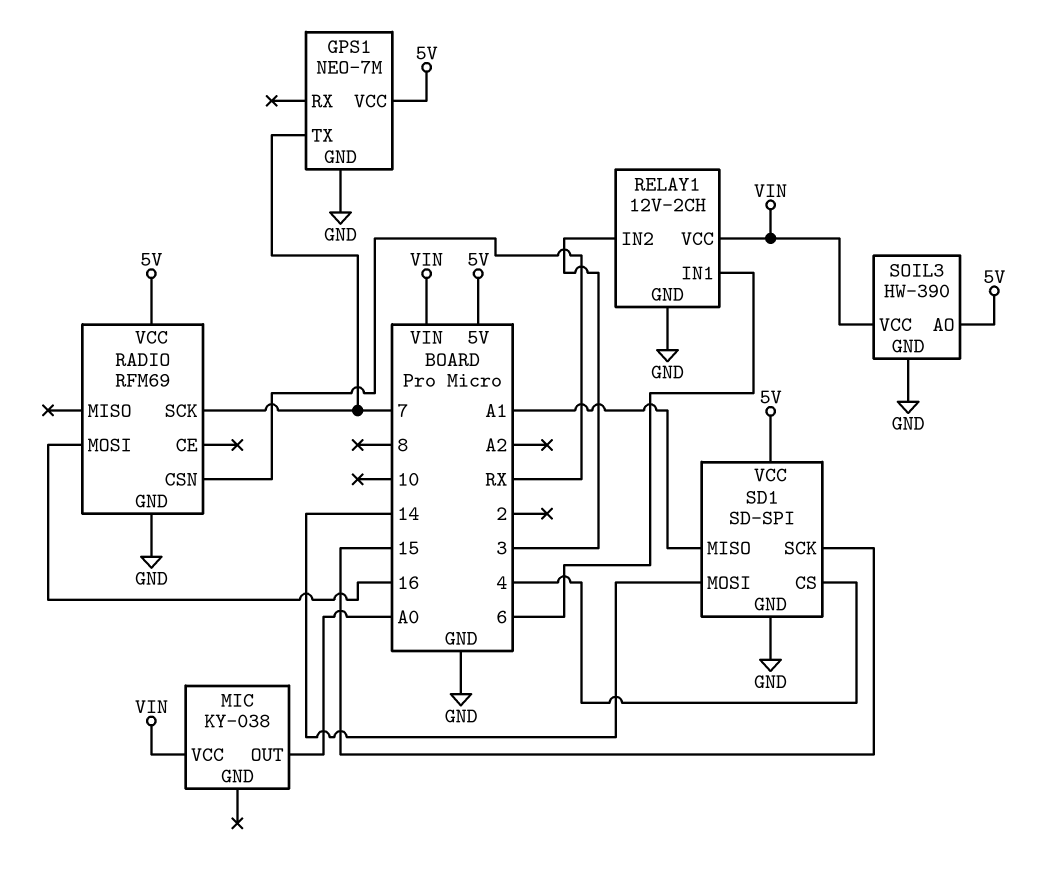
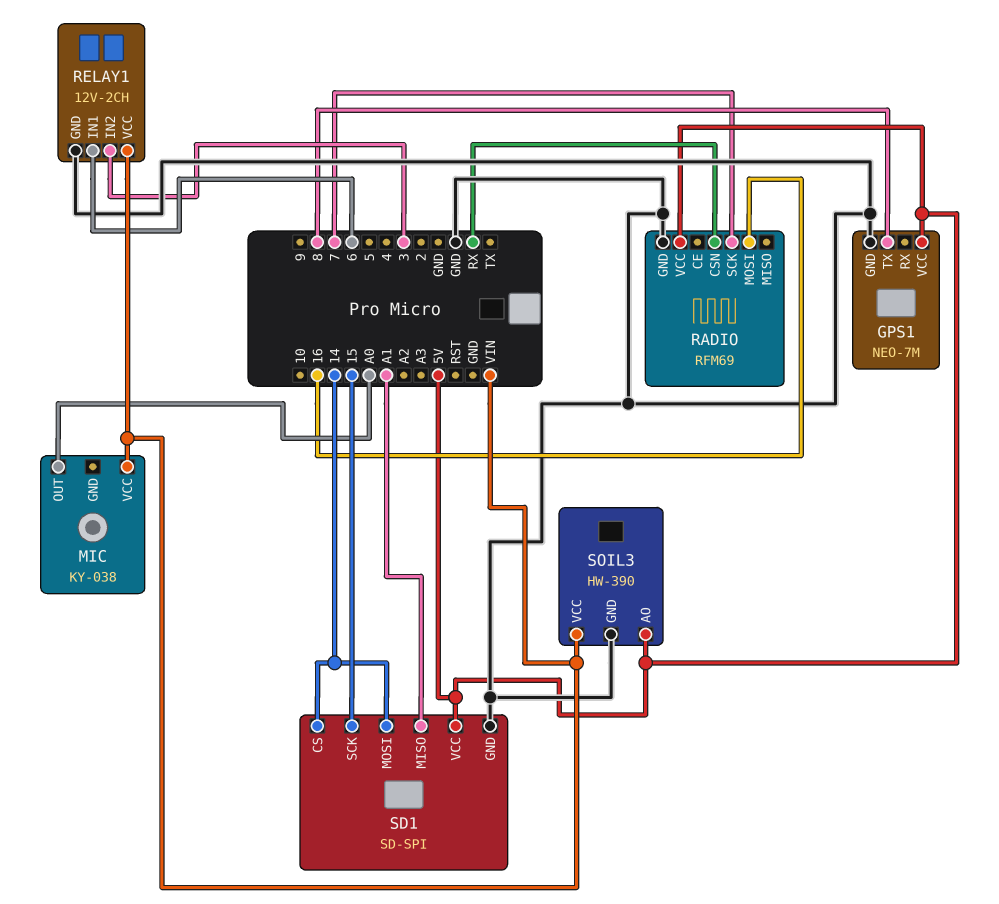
GPS1 pin TX: 7 -> 8
SD1 pin CS: 4 -> 14

